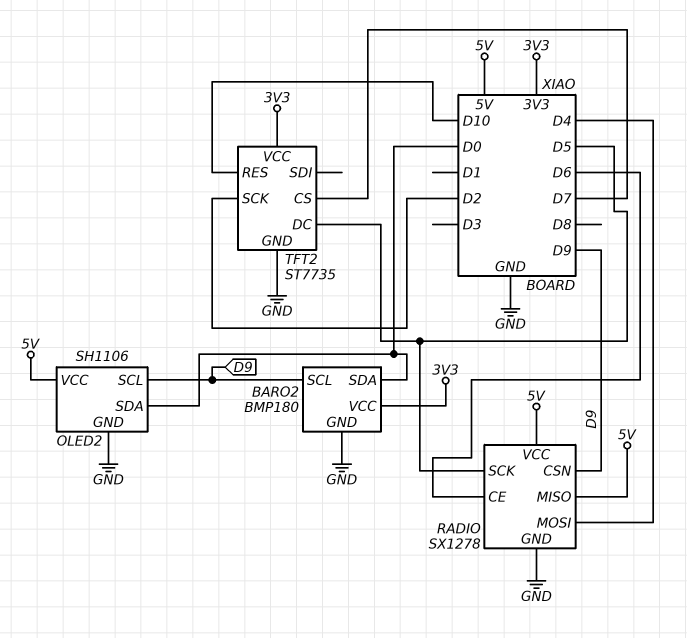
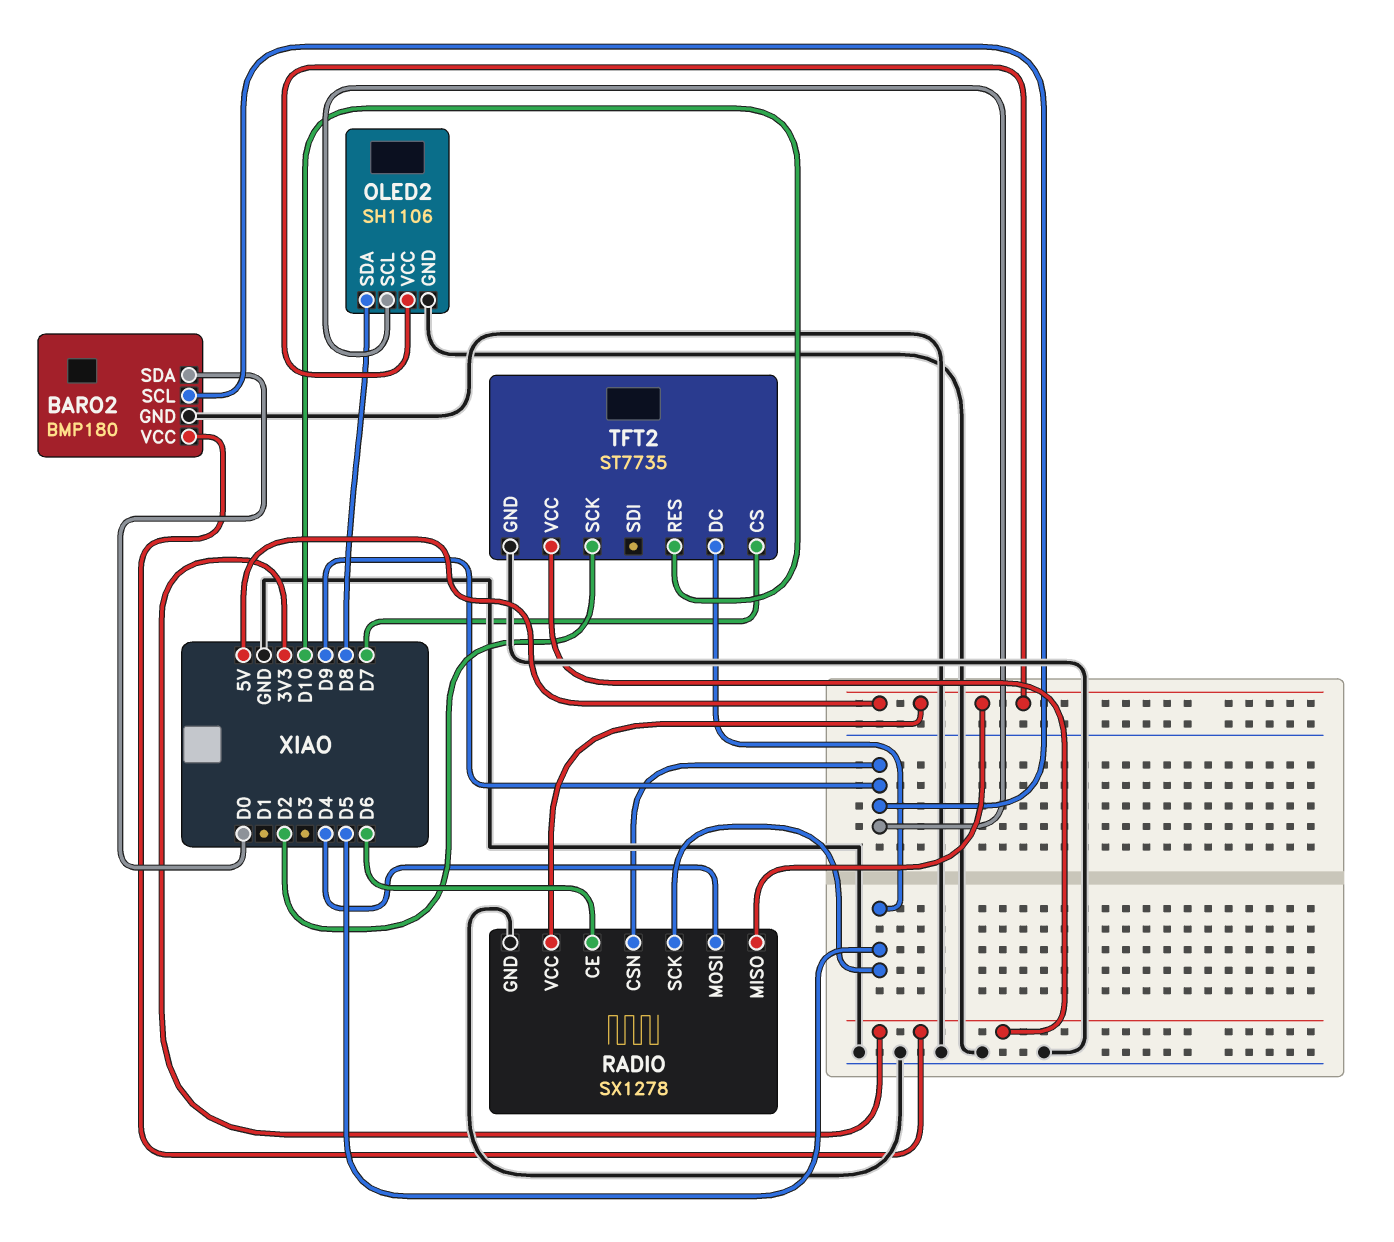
OLED2 pin SDA: D0 -> D8

